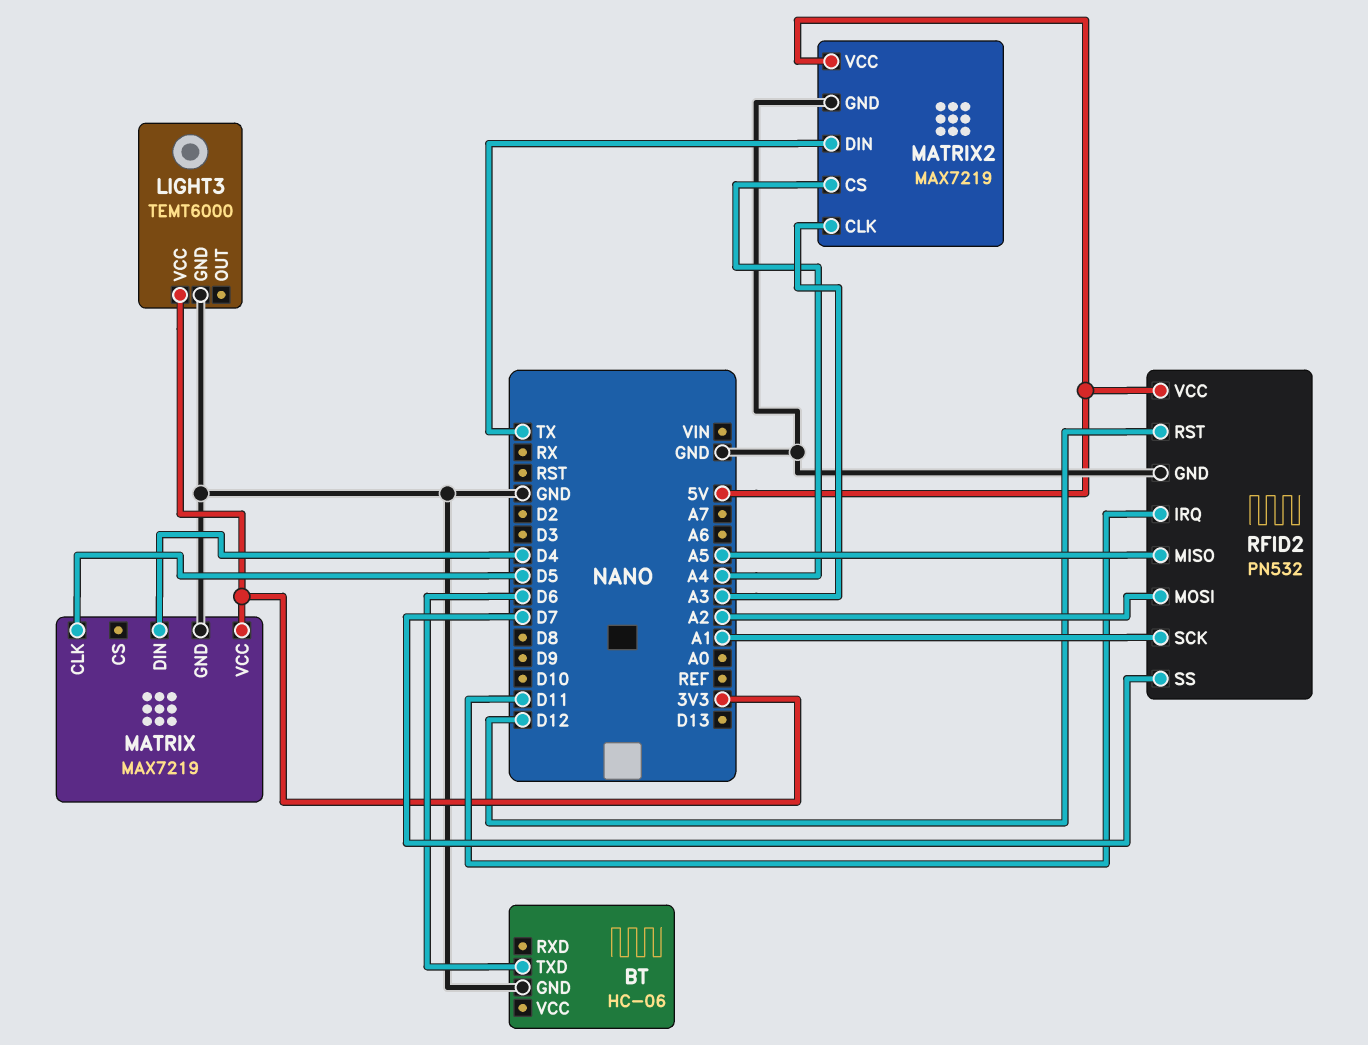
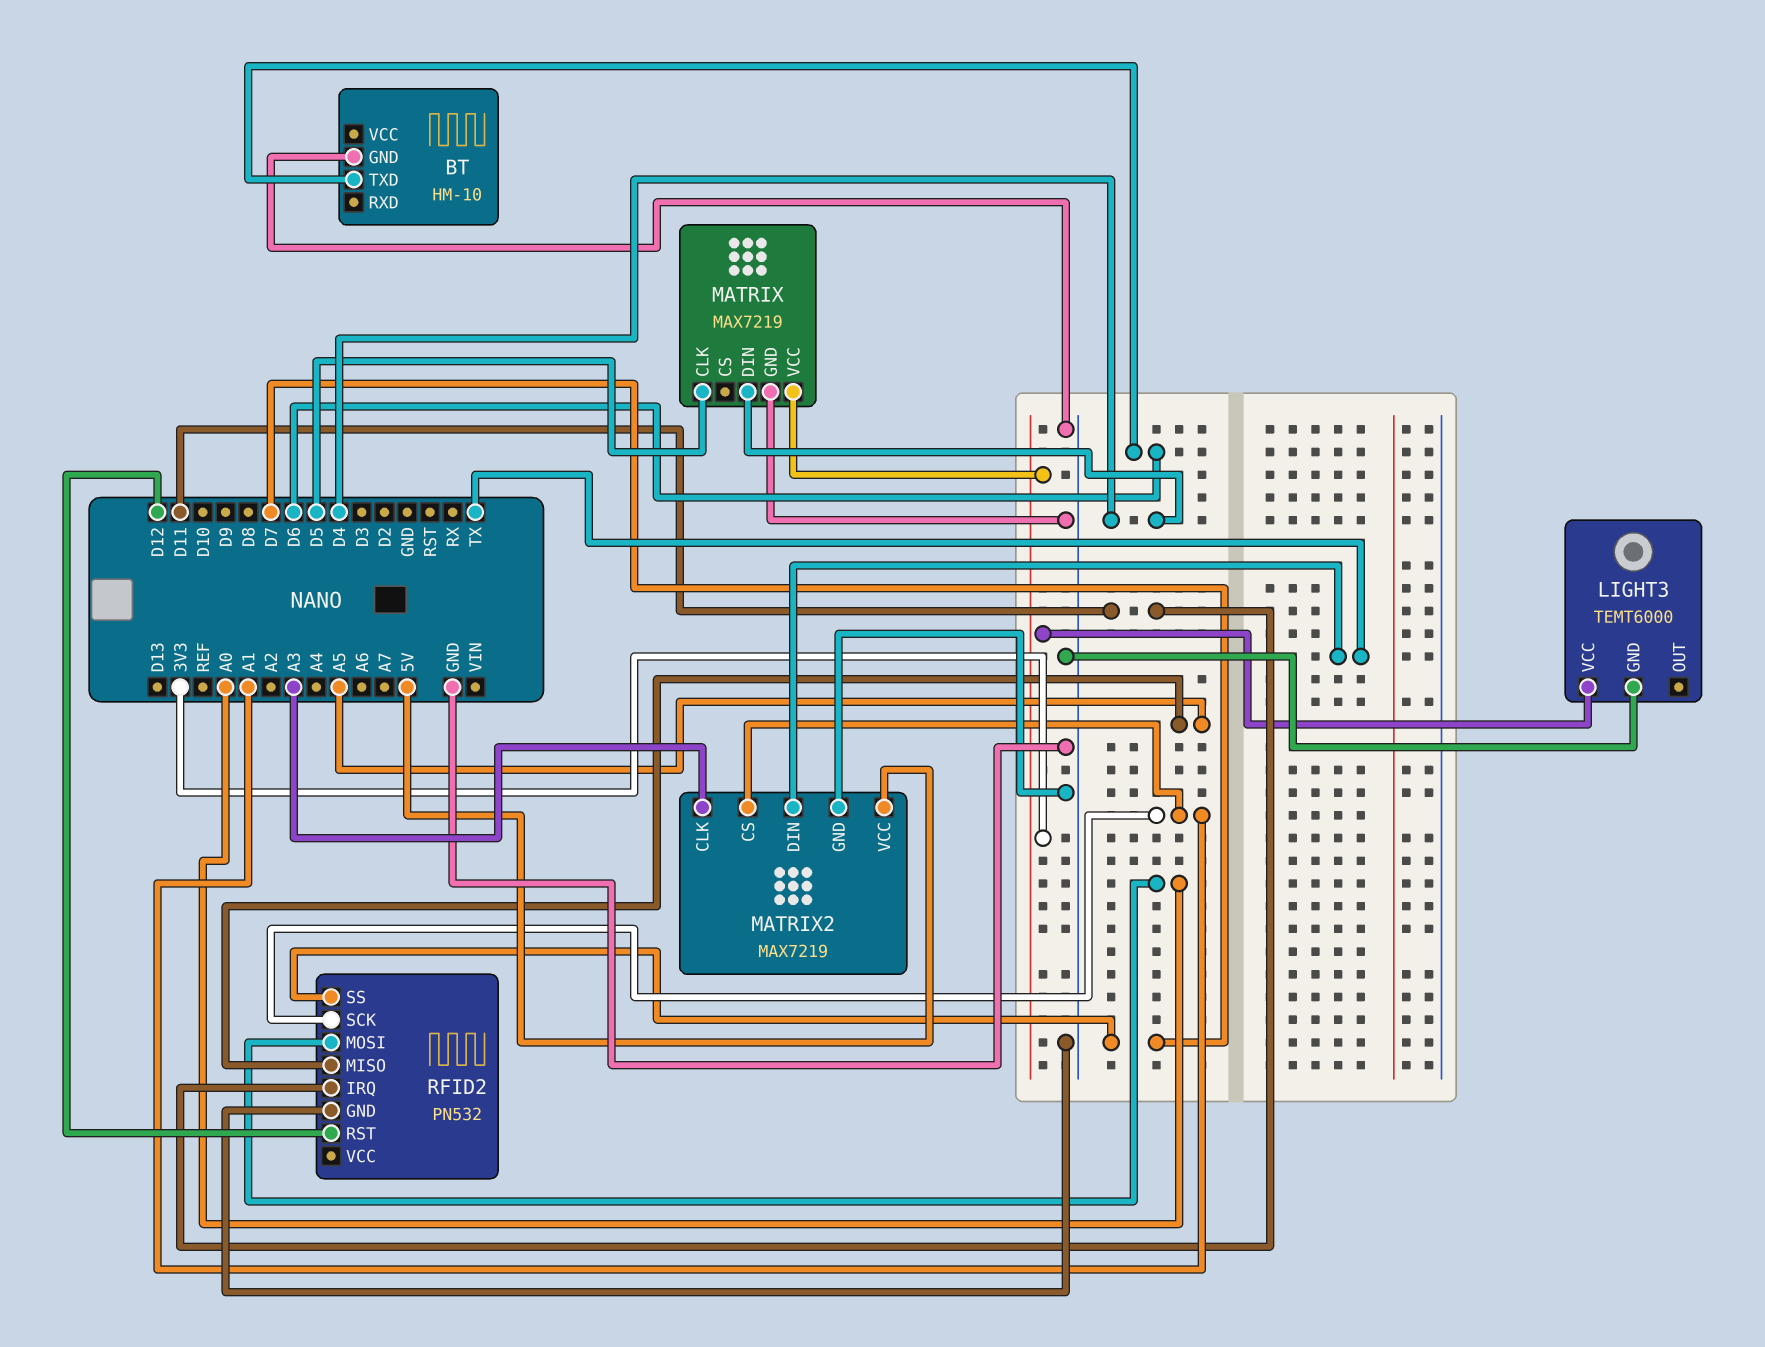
BT: HC-06 -> HM-10
MATRIX2 pin CS: A4 -> A1
RFID2 pin MOSI: A2 -> A0
RFID2 pin VCC: 5V -> none

